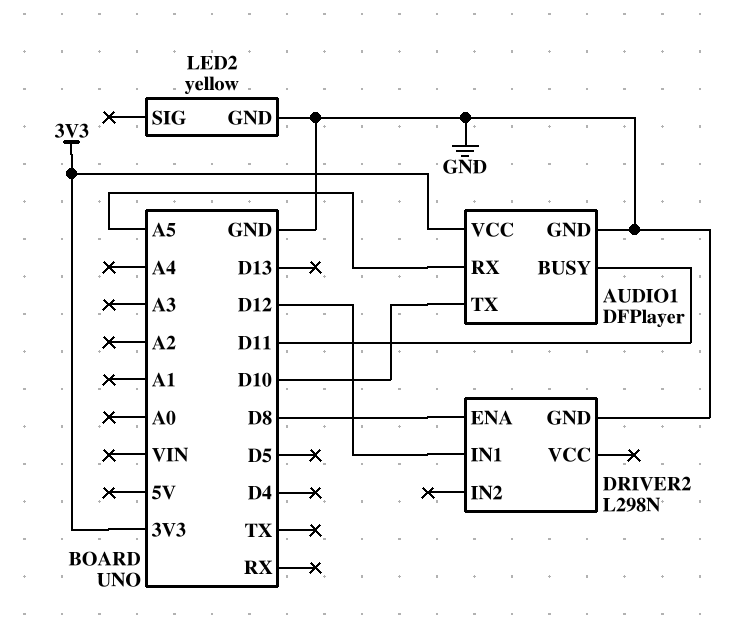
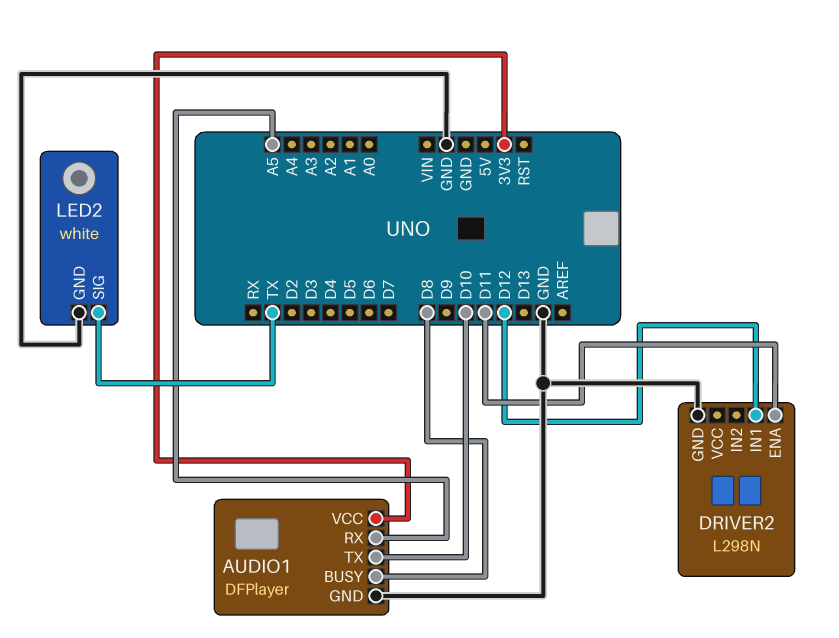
AUDIO1 pin BUSY: D11 -> D8
DRIVER2 pin ENA: D8 -> D11
LED2: yellow -> white
LED2 pin SIG: none -> TX

